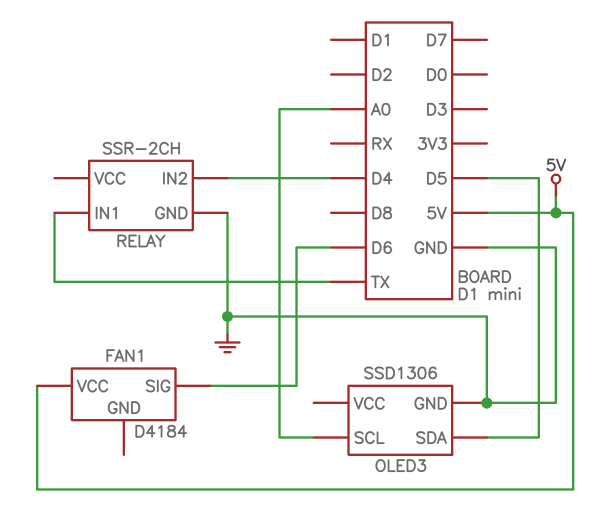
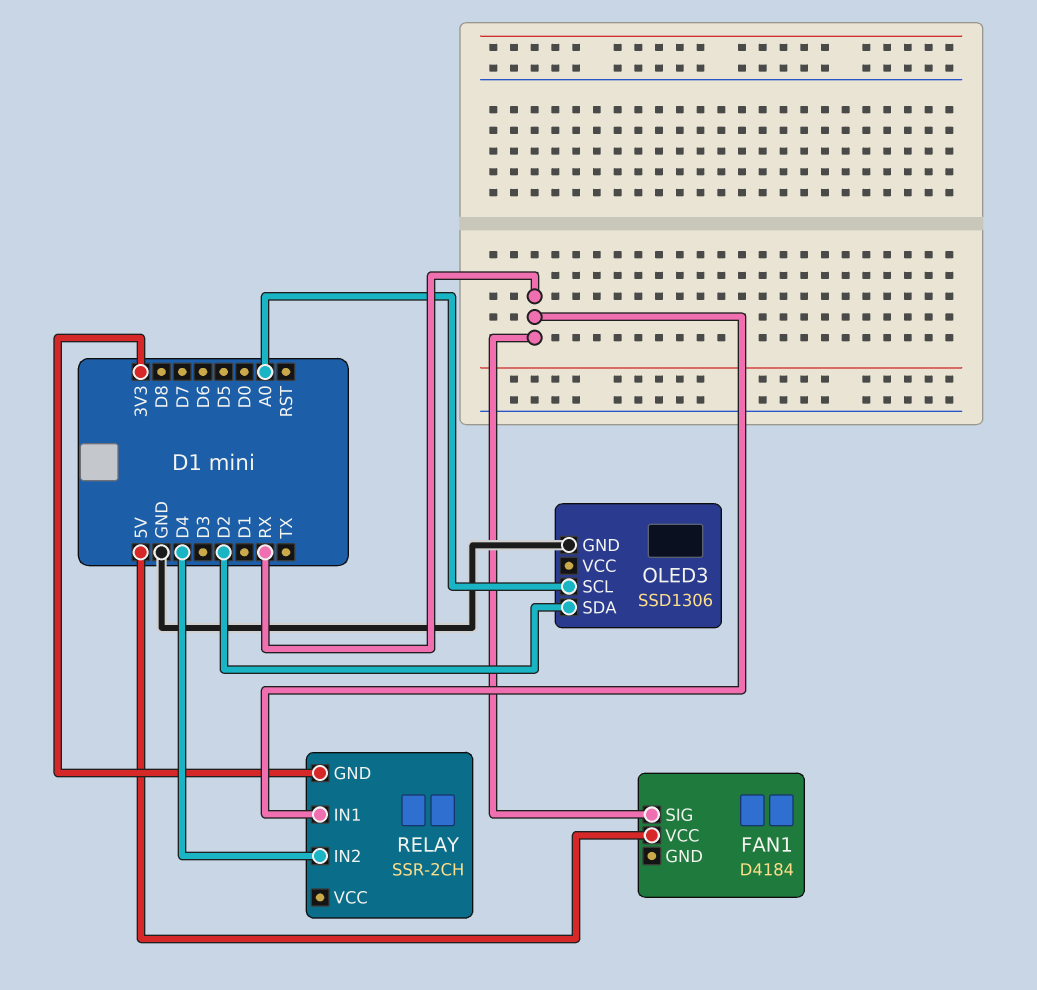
FAN1 pin SIG: D6 -> RX
OLED3 pin SDA: D5 -> D2
RELAY pin GND: GND -> 3V3
RELAY pin IN1: TX -> RX

